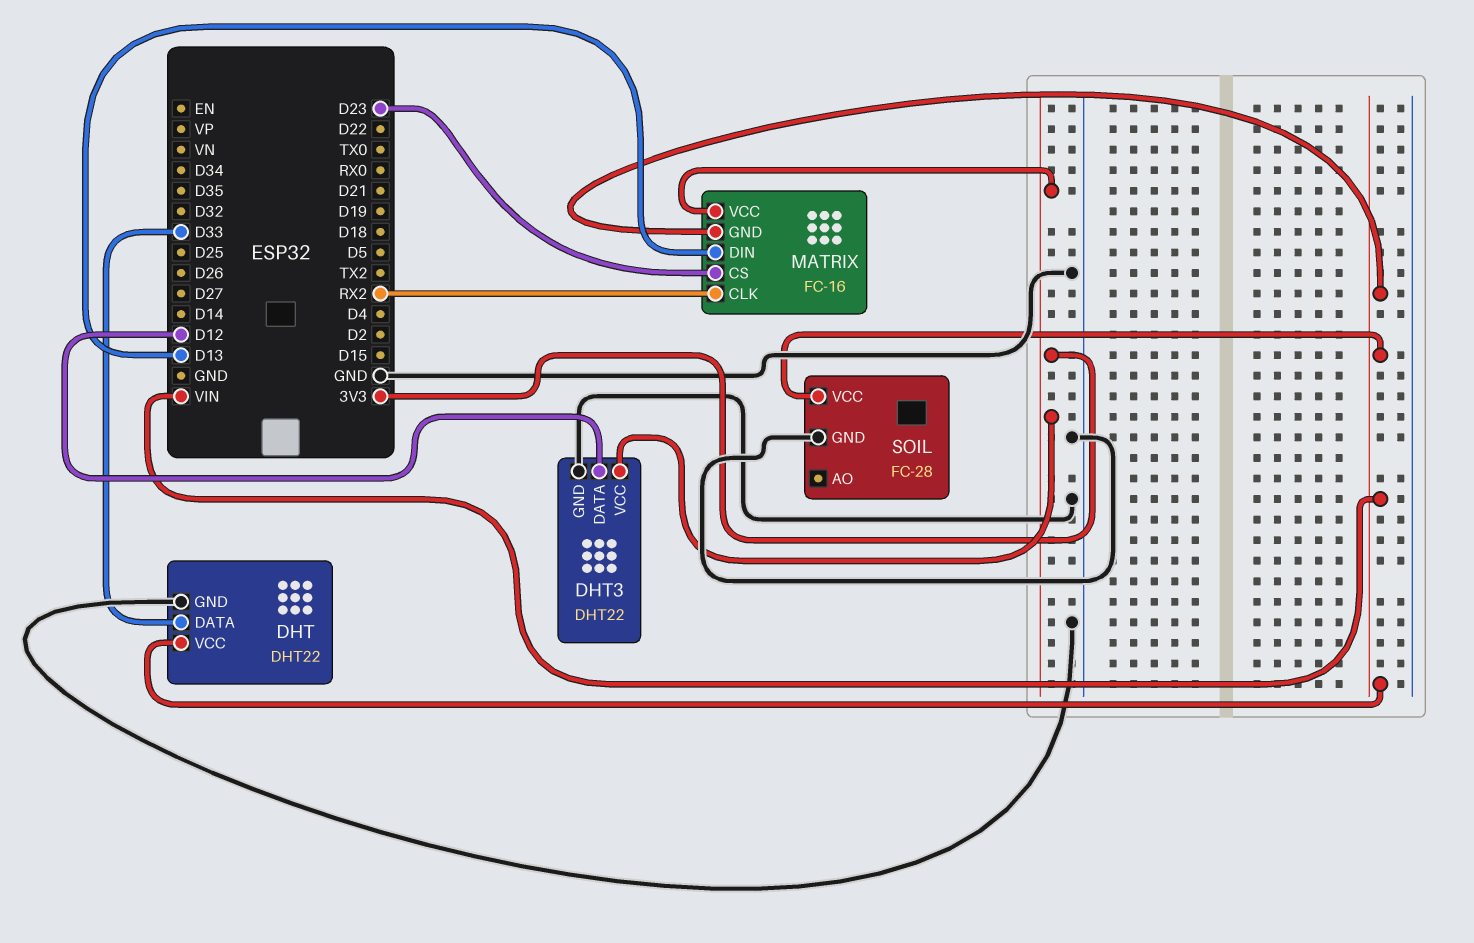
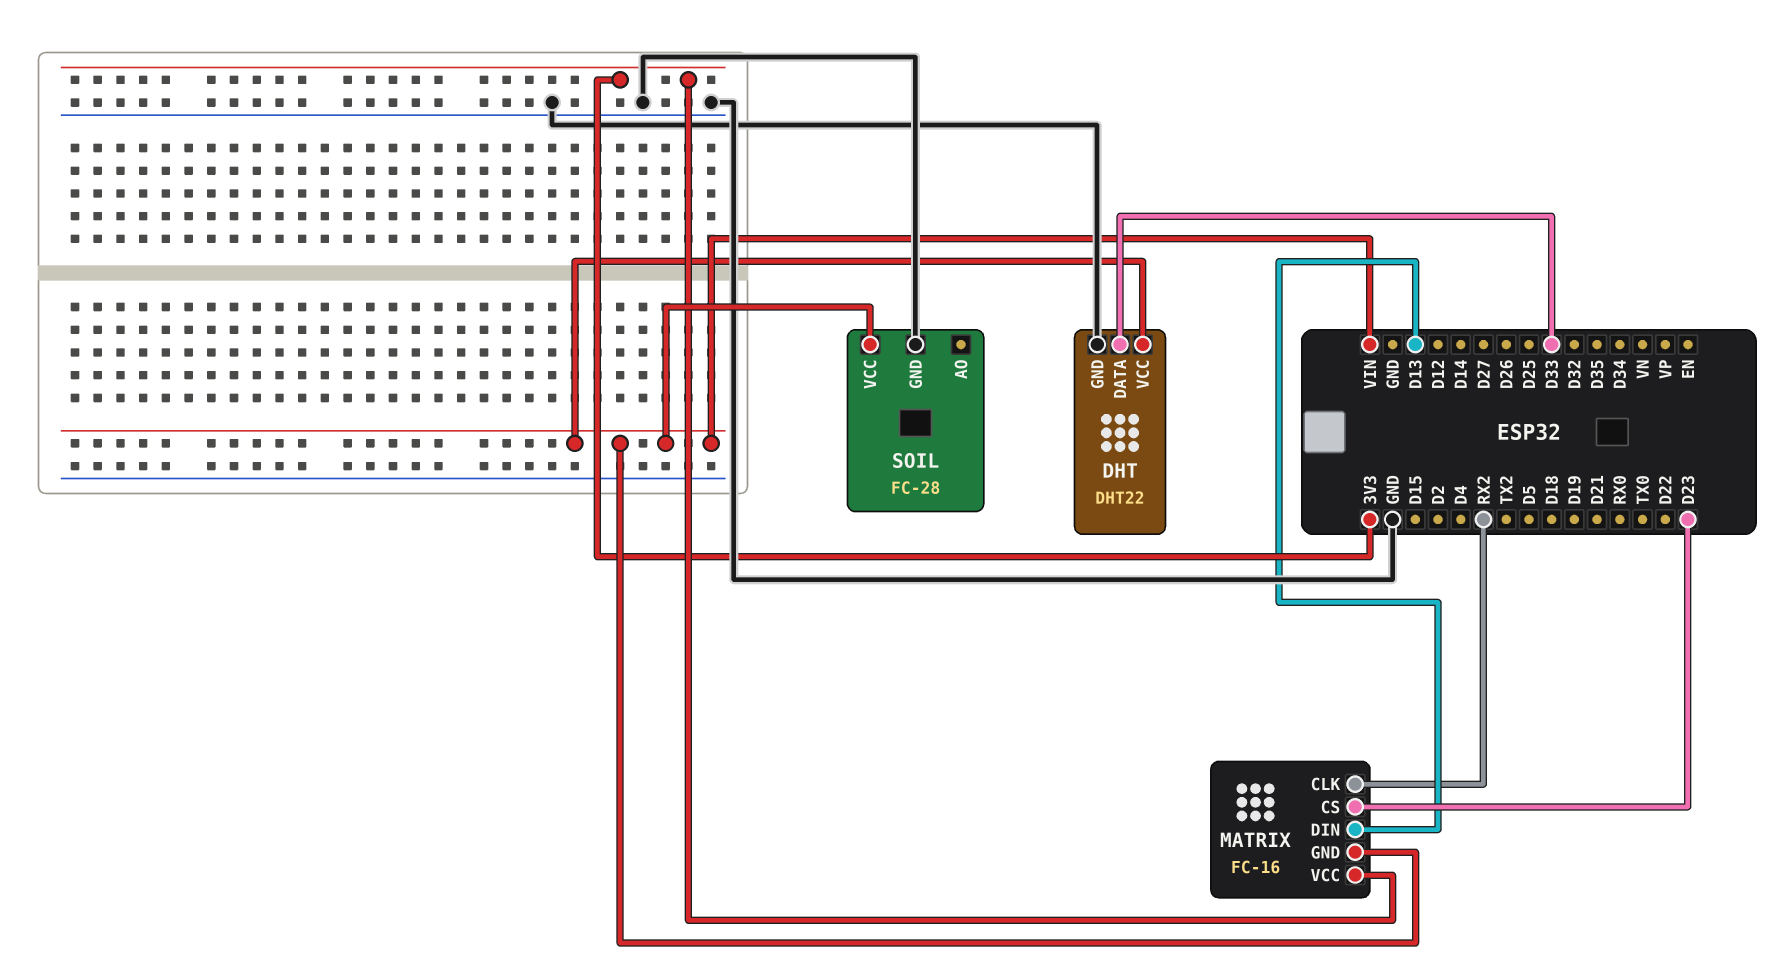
DHT3: DHT22 -> none
DHT3 pin DATA: D12 -> none
DHT3 pin GND: GND -> none
DHT3 pin VCC: 3V3 -> none

